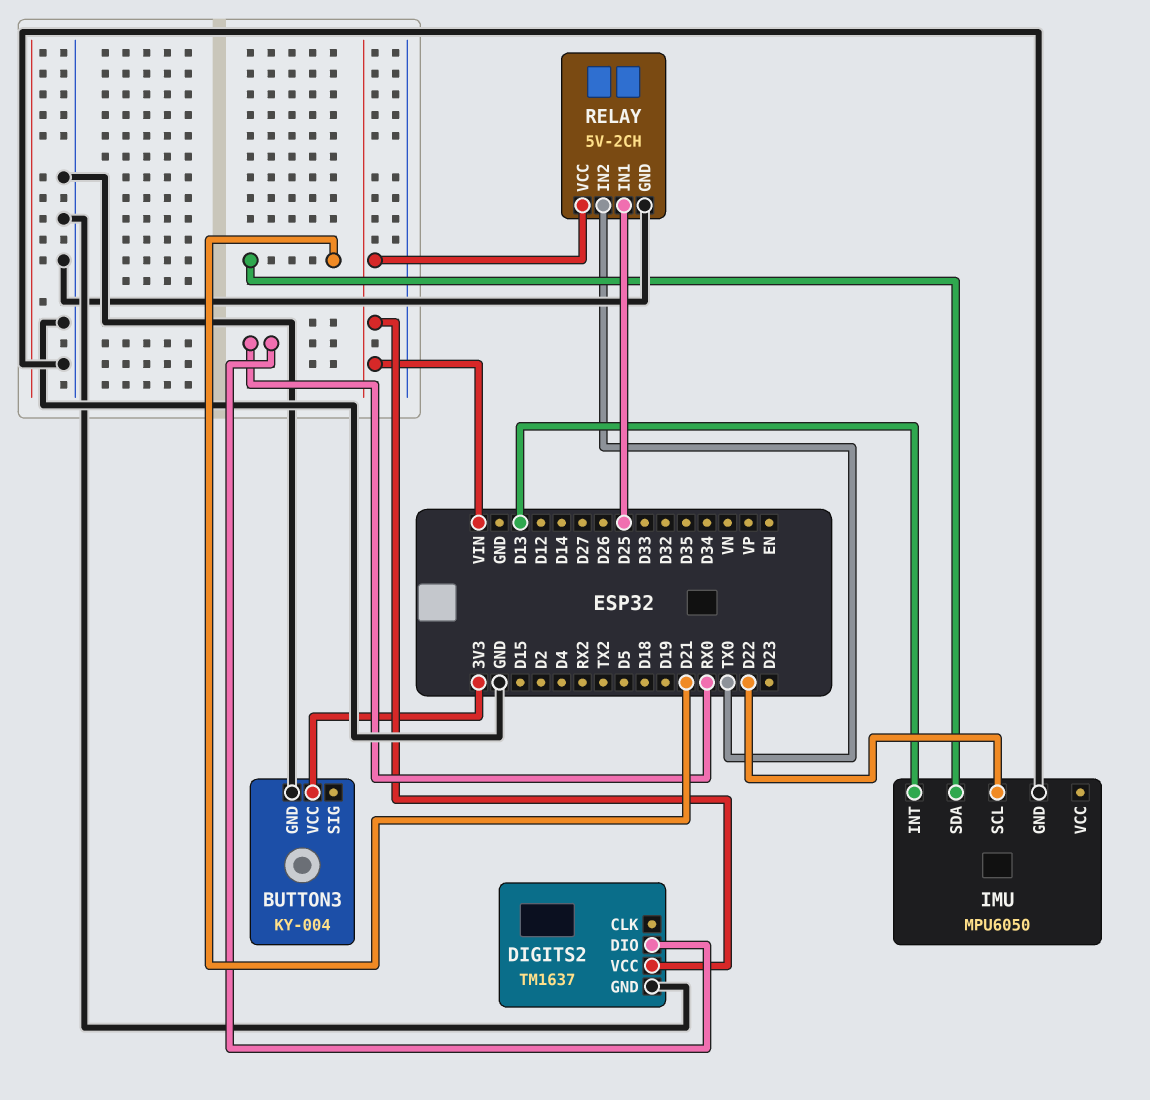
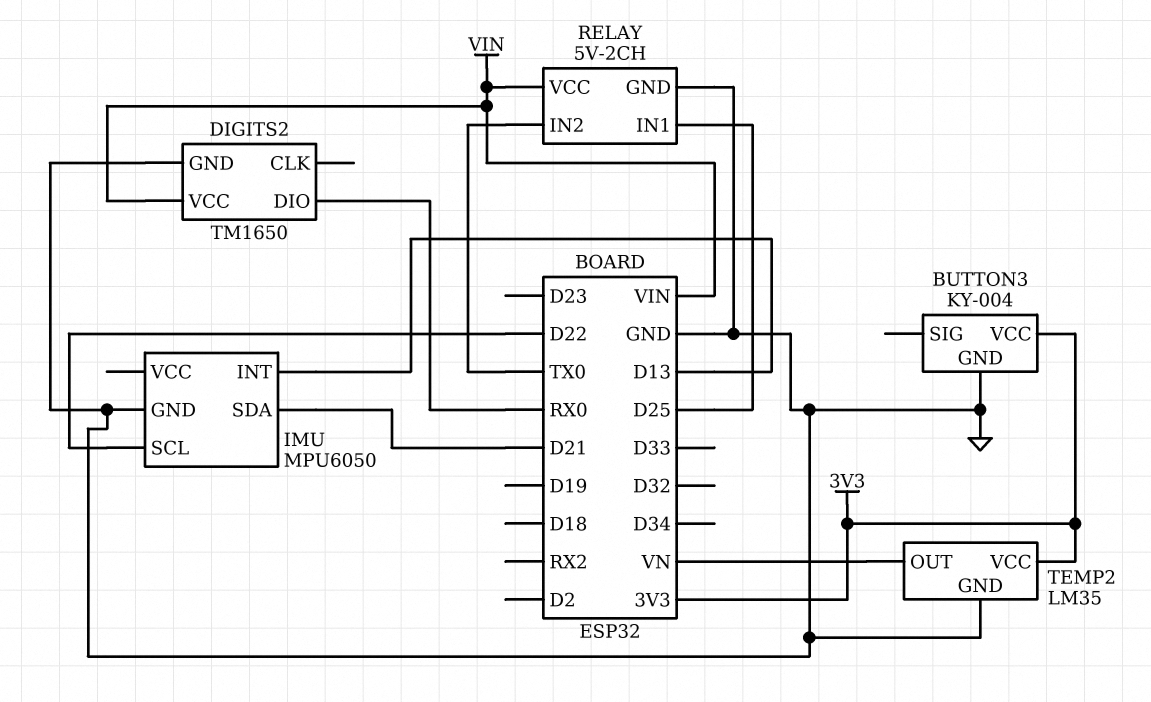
DIGITS2: TM1637 -> TM1650
TEMP2: none -> LM35
TEMP2 pin GND: none -> GND
TEMP2 pin OUT: none -> VN
TEMP2 pin VCC: none -> 3V3

